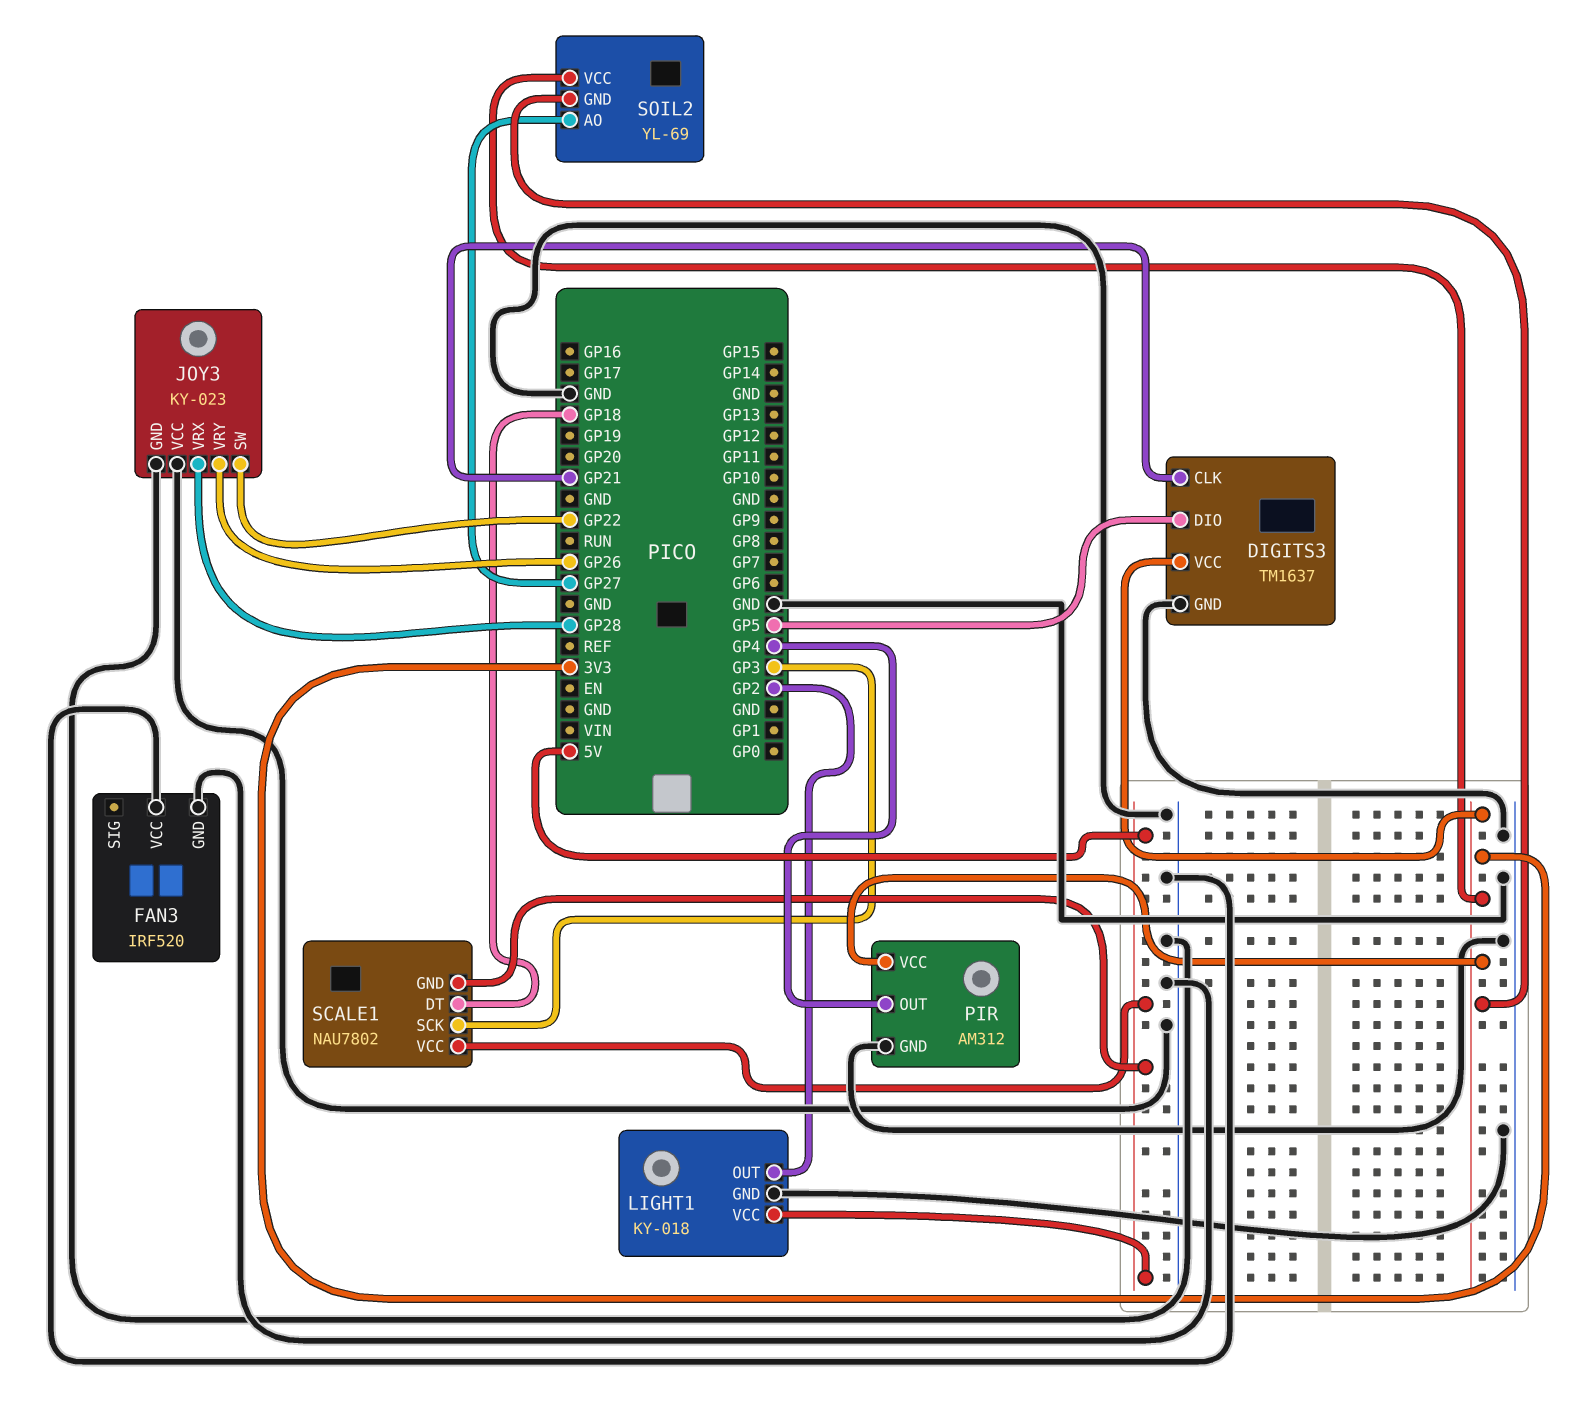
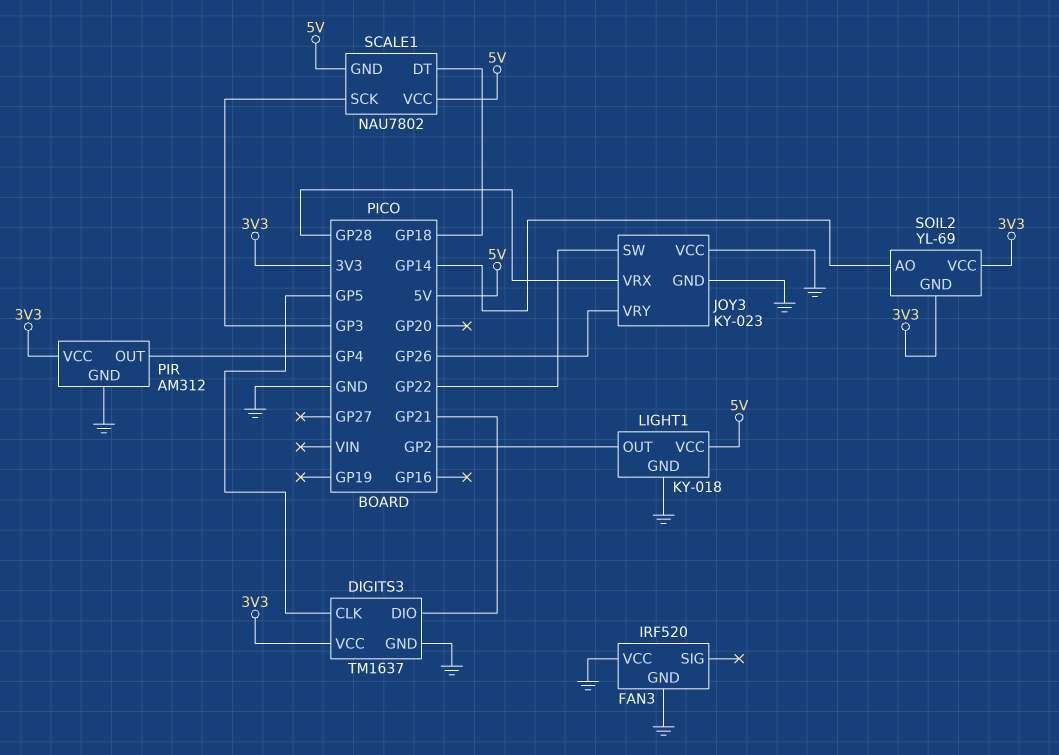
DIGITS3 pin CLK: GP21 -> GP5
DIGITS3 pin DIO: GP5 -> GP21
SOIL2 pin AO: GP27 -> GP14

